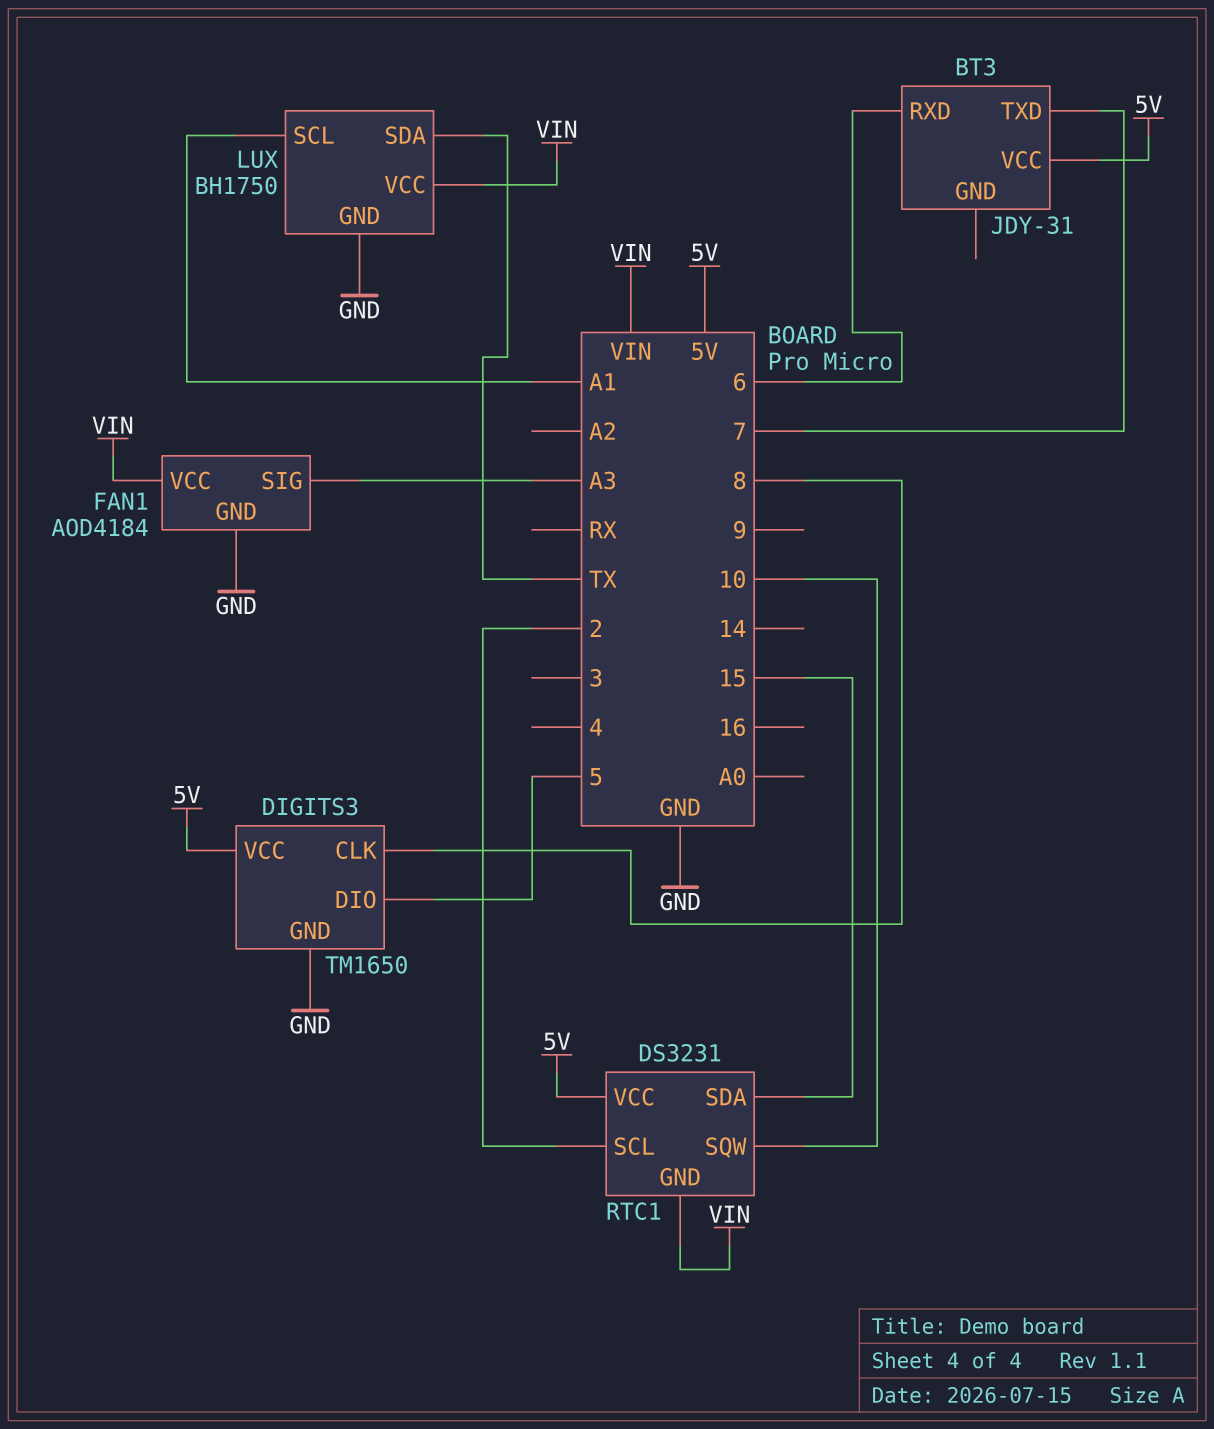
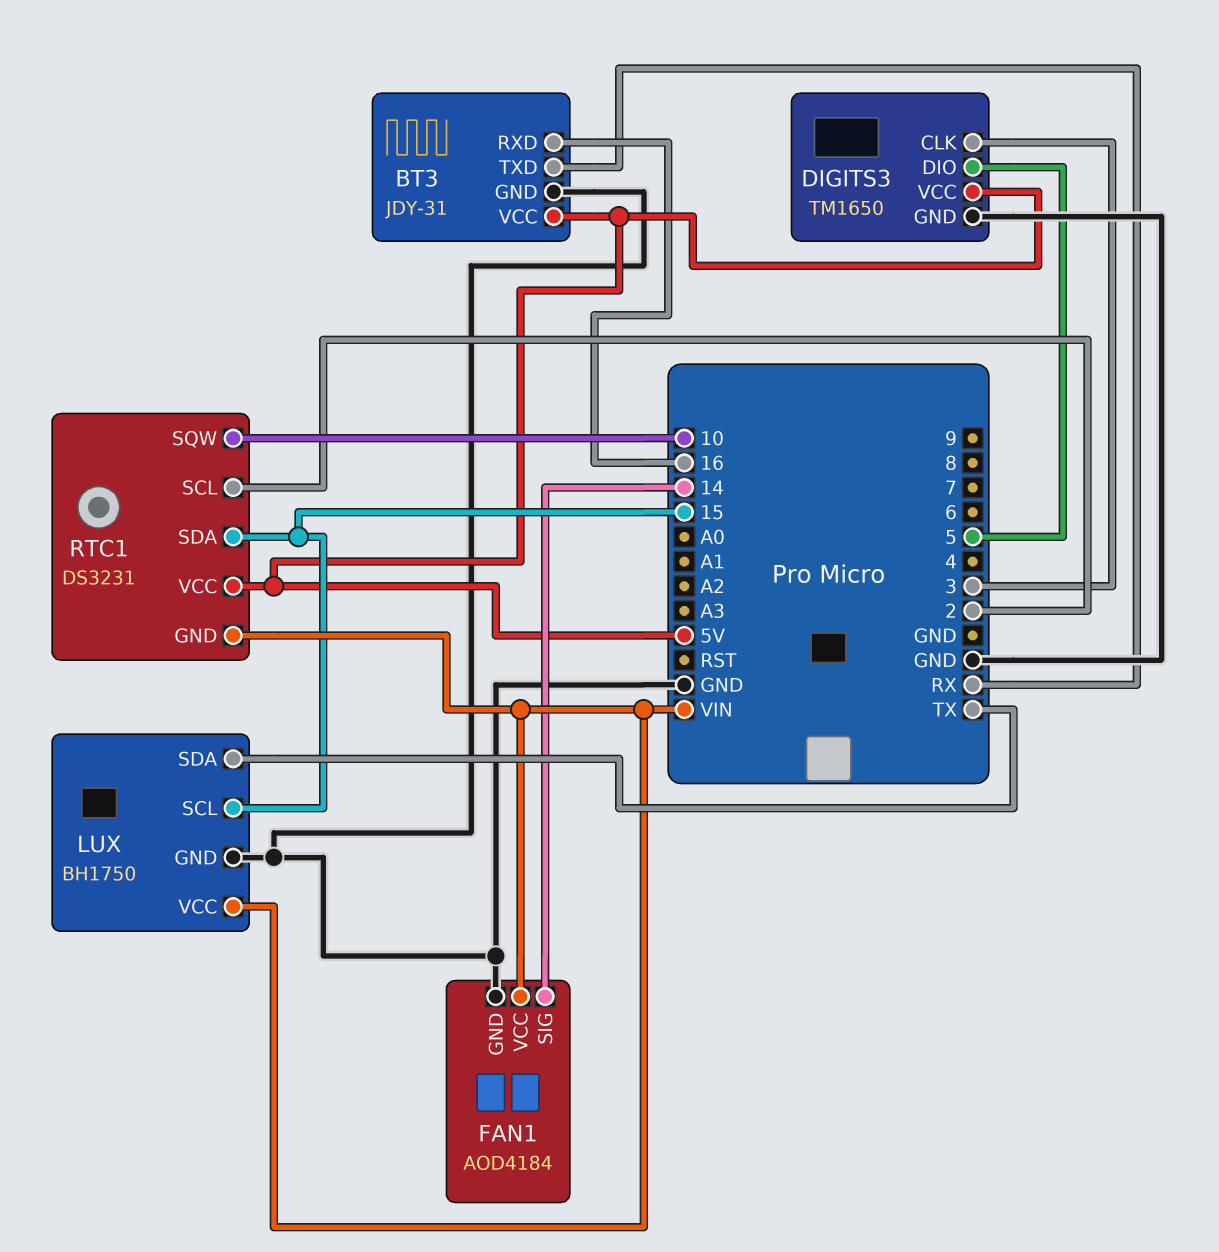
BT3 pin GND: none -> GND
BT3 pin RXD: 6 -> 16
BT3 pin TXD: 7 -> RX
DIGITS3 pin CLK: 8 -> 3
FAN1 pin SIG: A3 -> 14
LUX pin SCL: A1 -> 15

